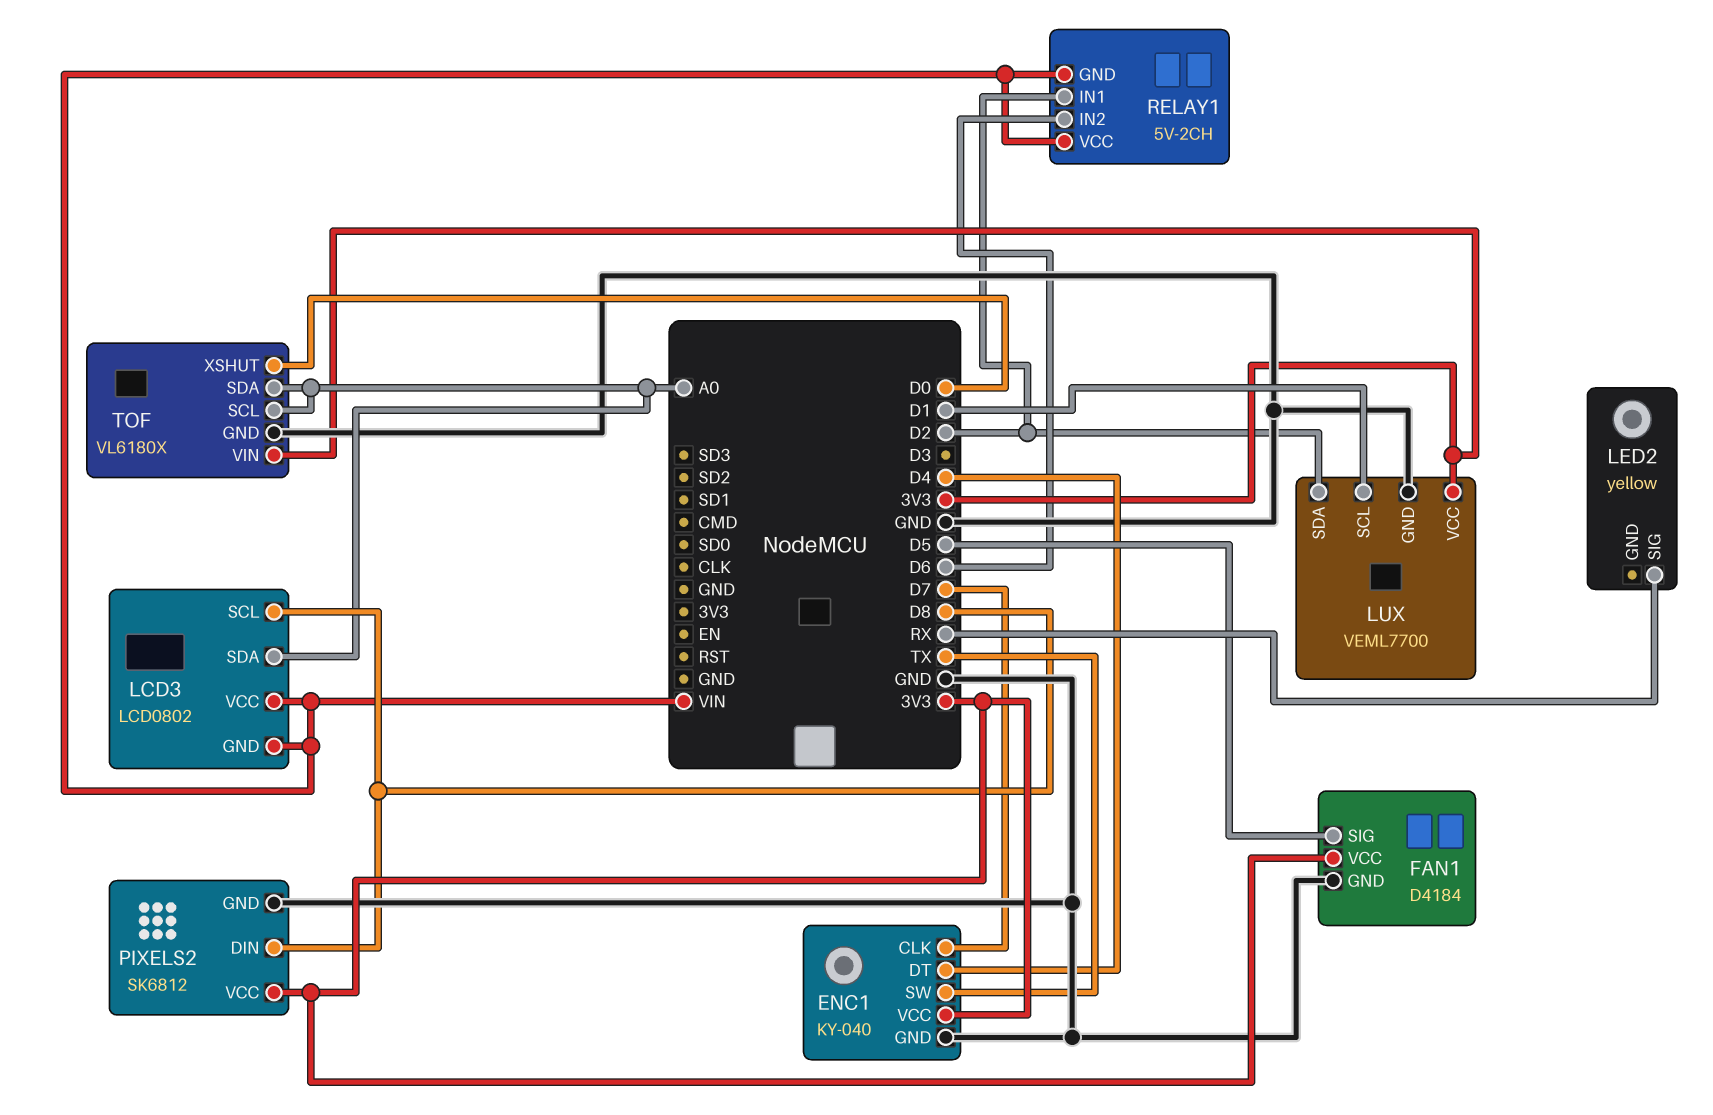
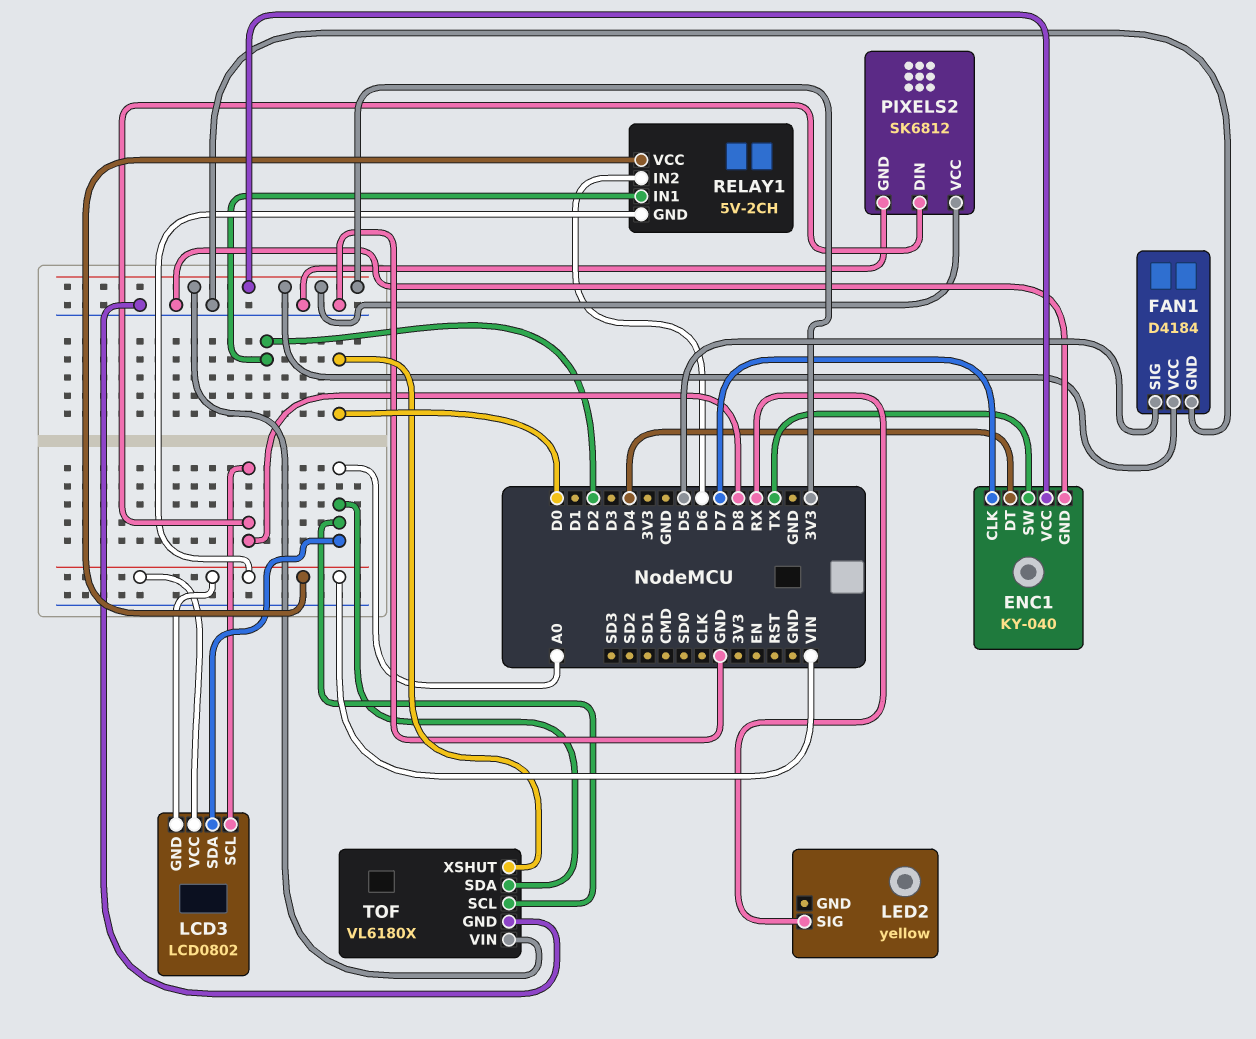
LUX: VEML7700 -> none
LUX pin GND: GND -> none
LUX pin SCL: D1 -> none
LUX pin SDA: D2 -> none
LUX pin VCC: 3V3 -> none

